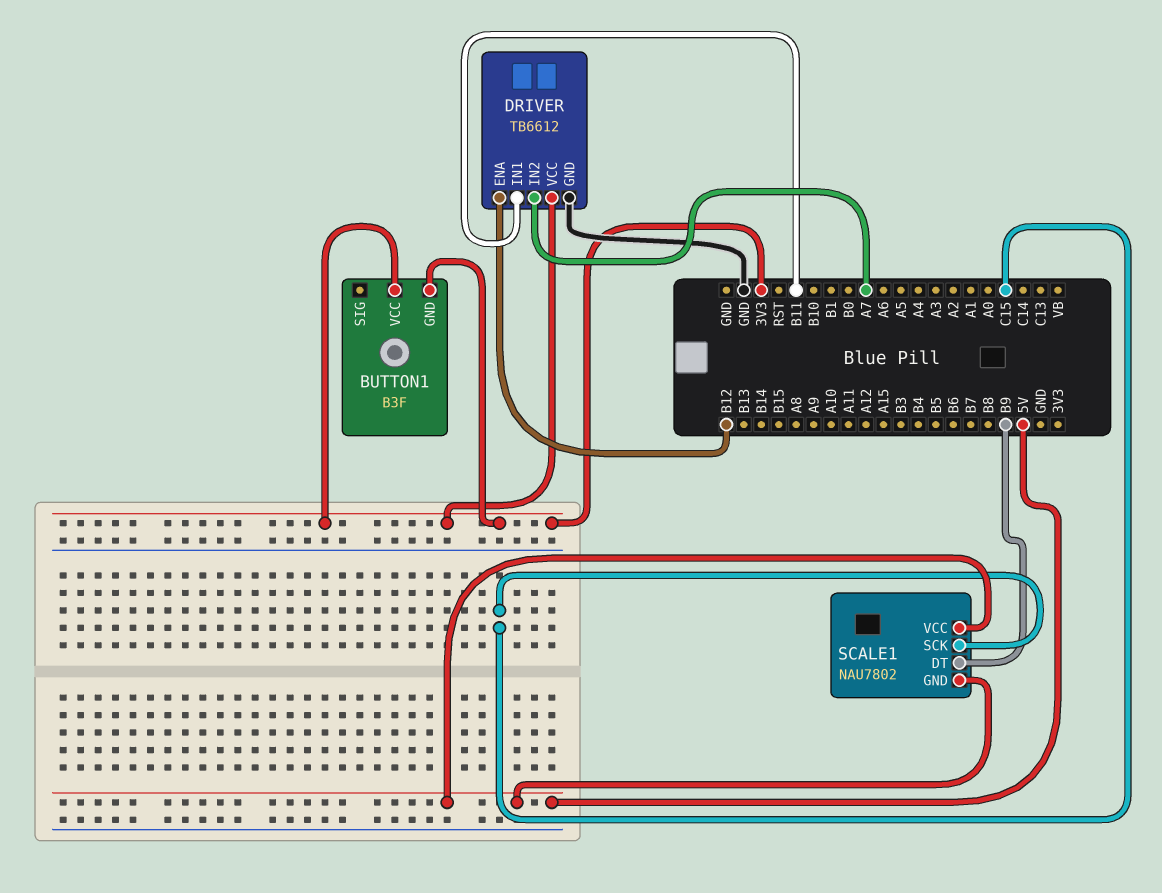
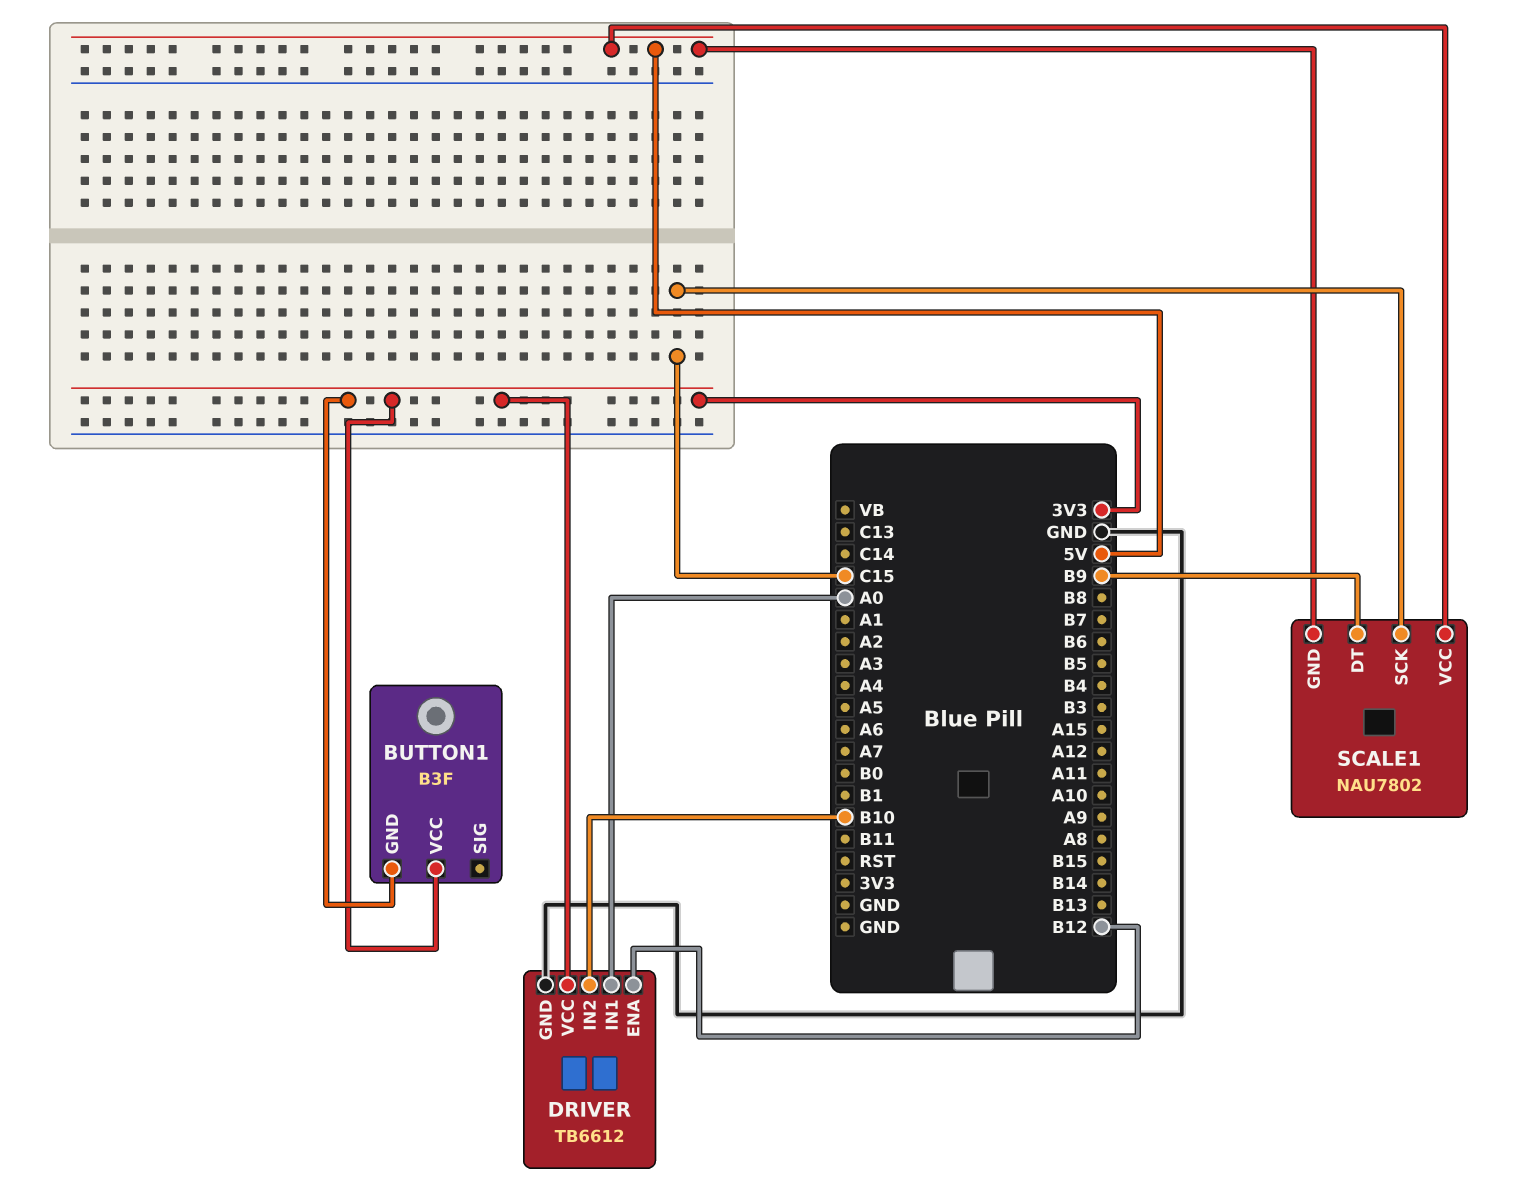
DRIVER pin IN1: B11 -> A0
DRIVER pin IN2: A7 -> B10

